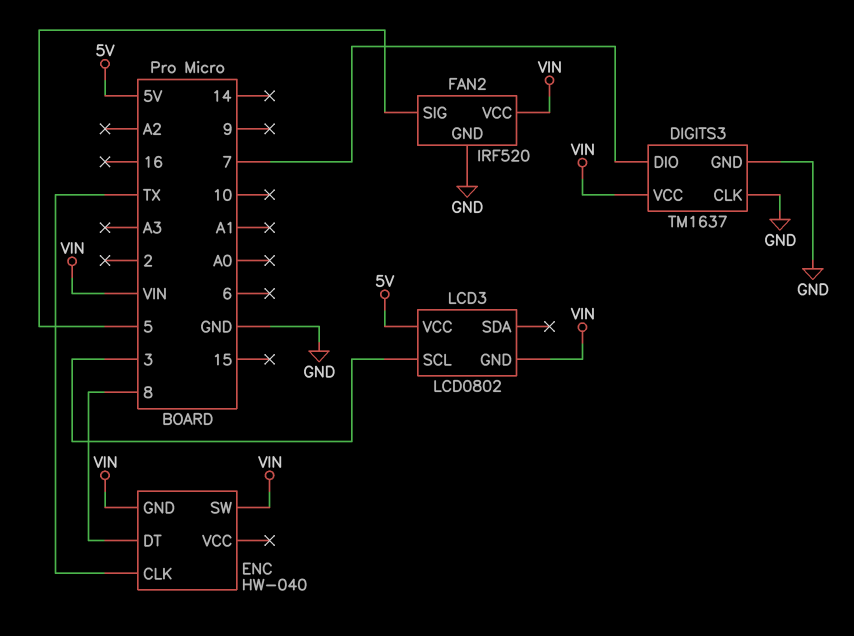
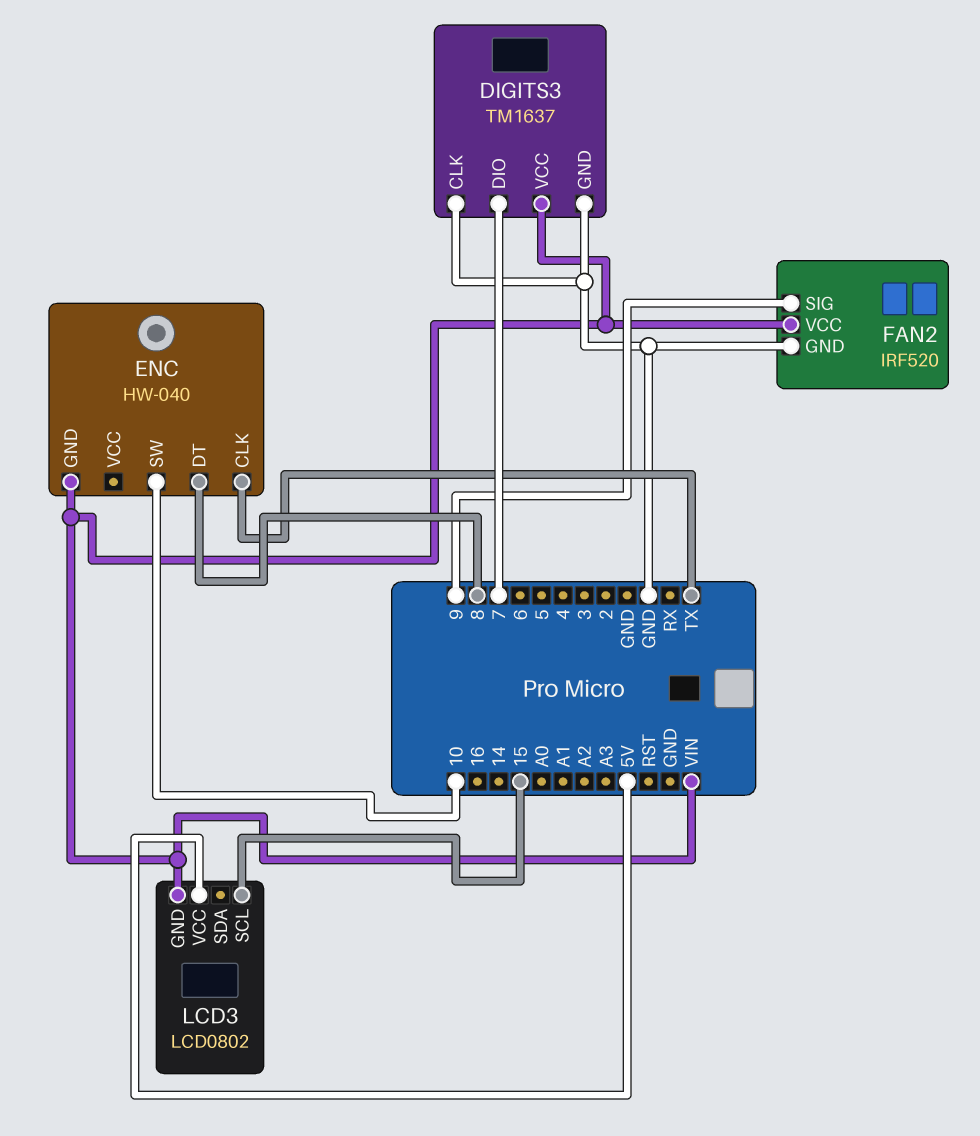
ENC pin SW: VIN -> 10
FAN2 pin SIG: 5 -> 9
LCD3 pin SCL: 3 -> 15

